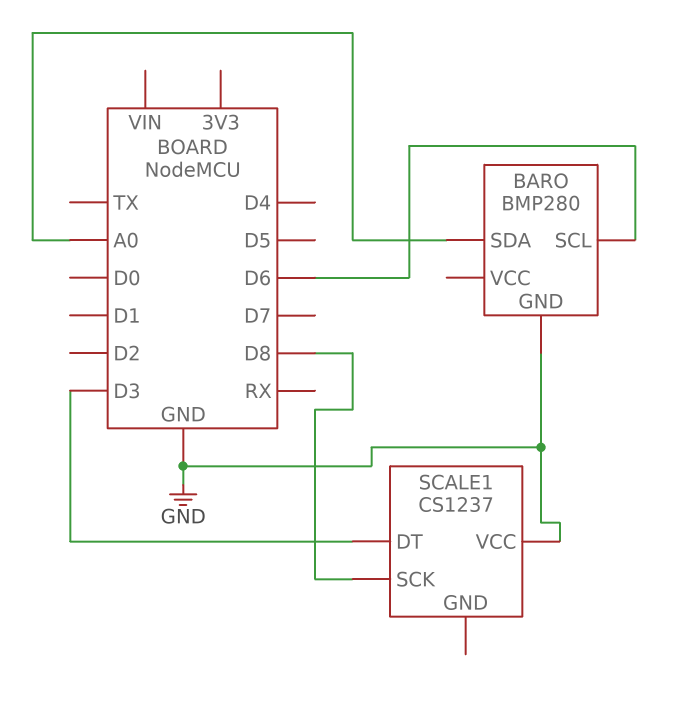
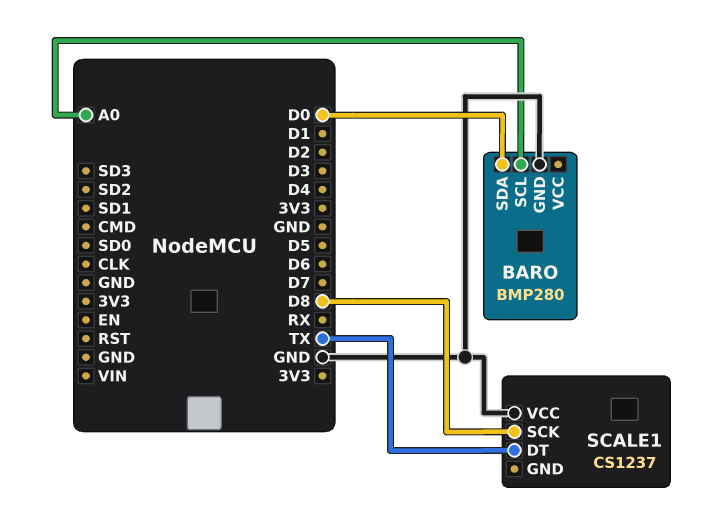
BARO pin SCL: D6 -> A0
BARO pin SDA: A0 -> D0
SCALE1 pin DT: D3 -> TX

